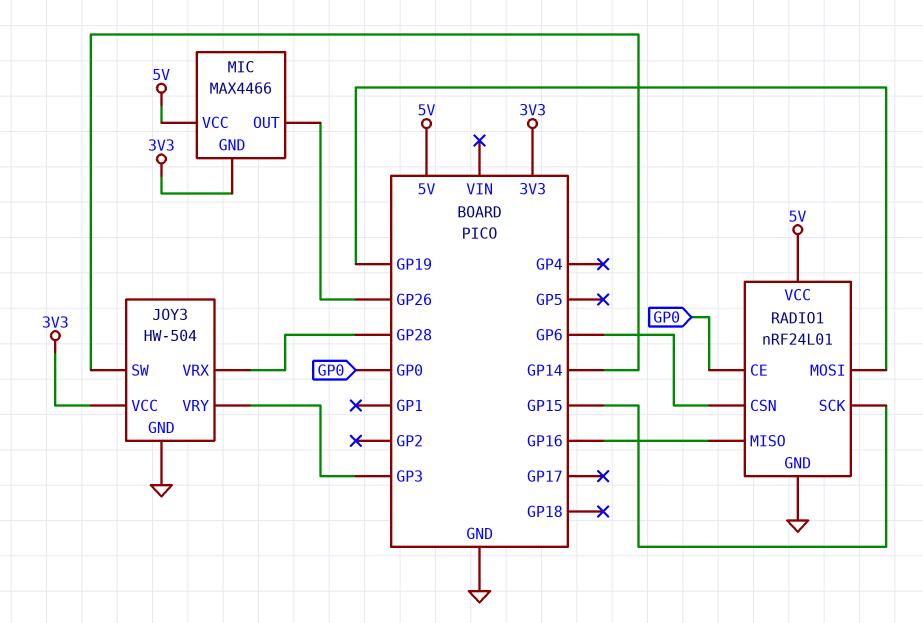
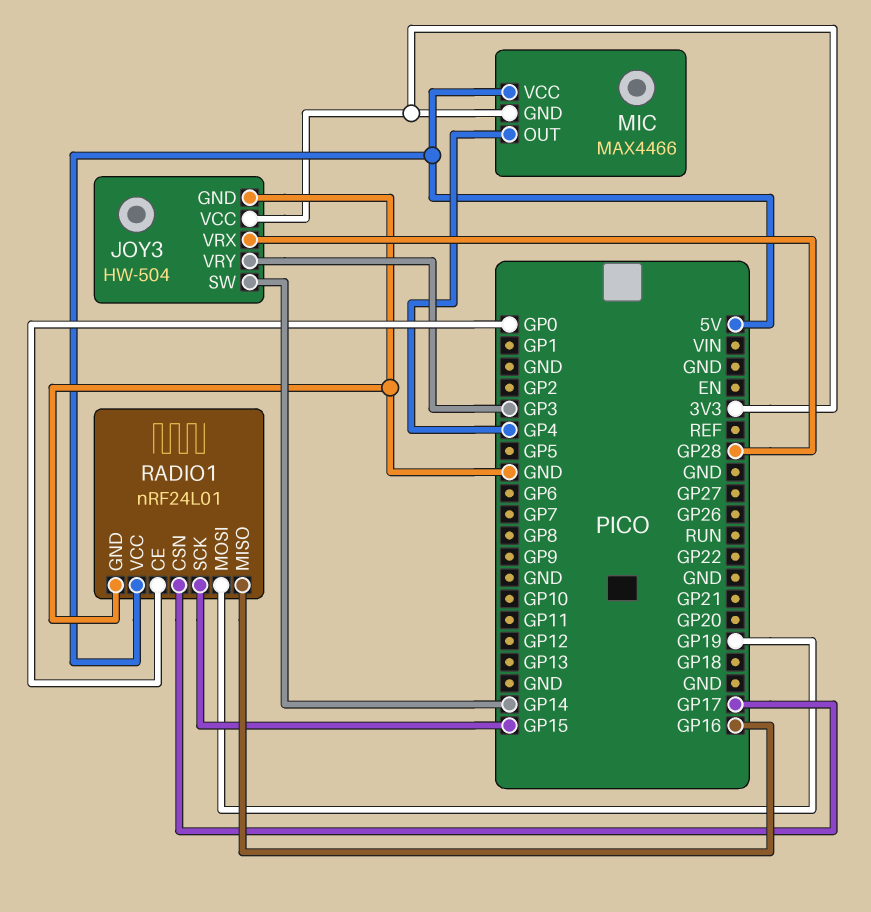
MIC pin OUT: GP26 -> GP4
RADIO1 pin CSN: GP6 -> GP17

